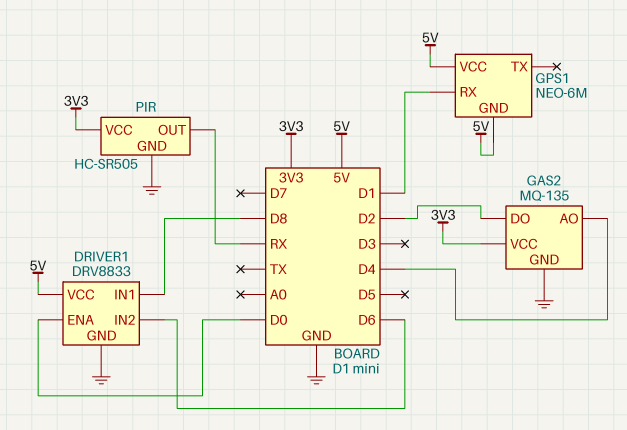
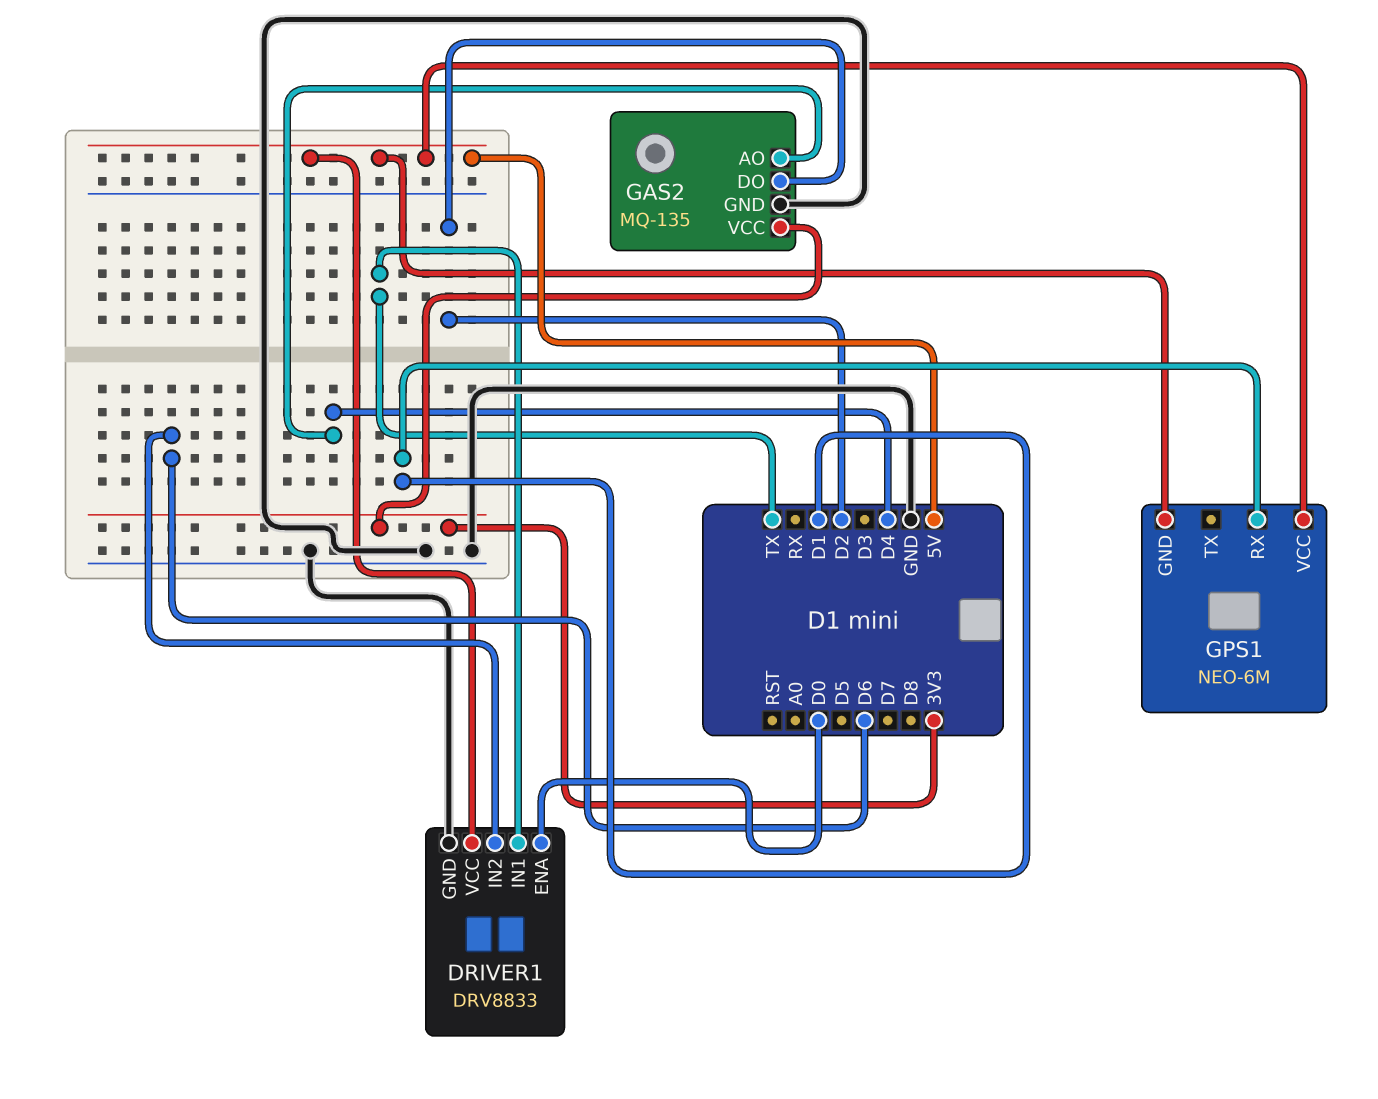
DRIVER1 pin IN1: D8 -> TX
PIR: HC-SR505 -> none
PIR pin GND: GND -> none
PIR pin OUT: RX -> none
PIR pin VCC: 3V3 -> none

